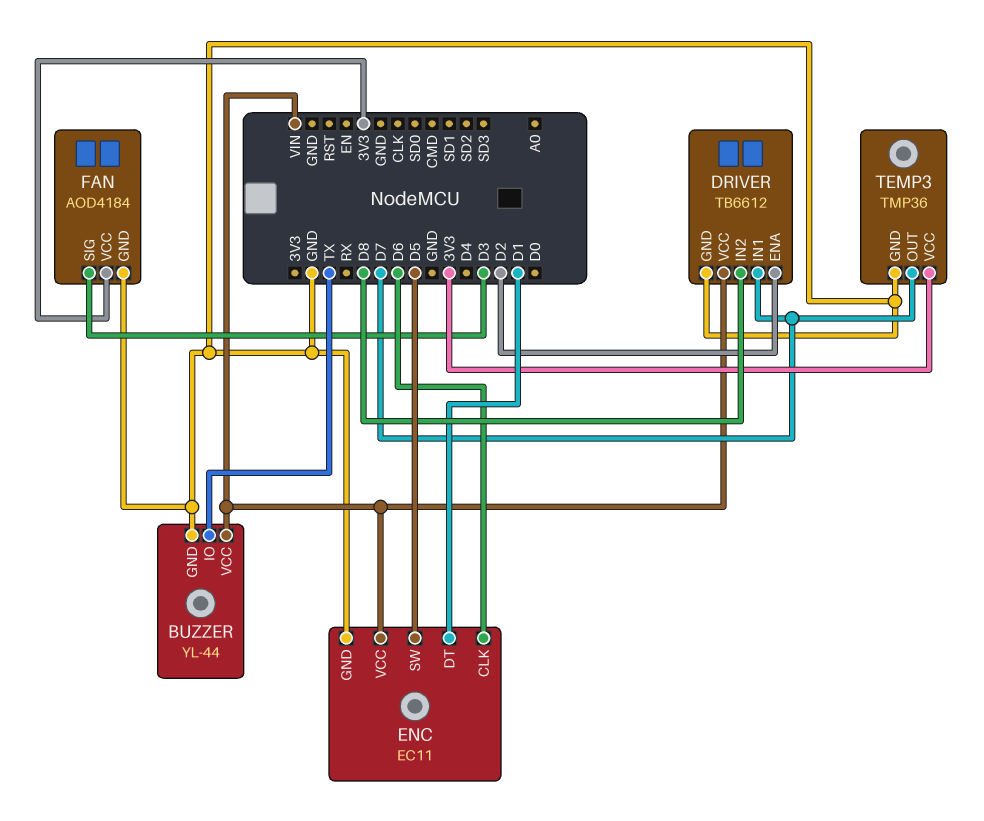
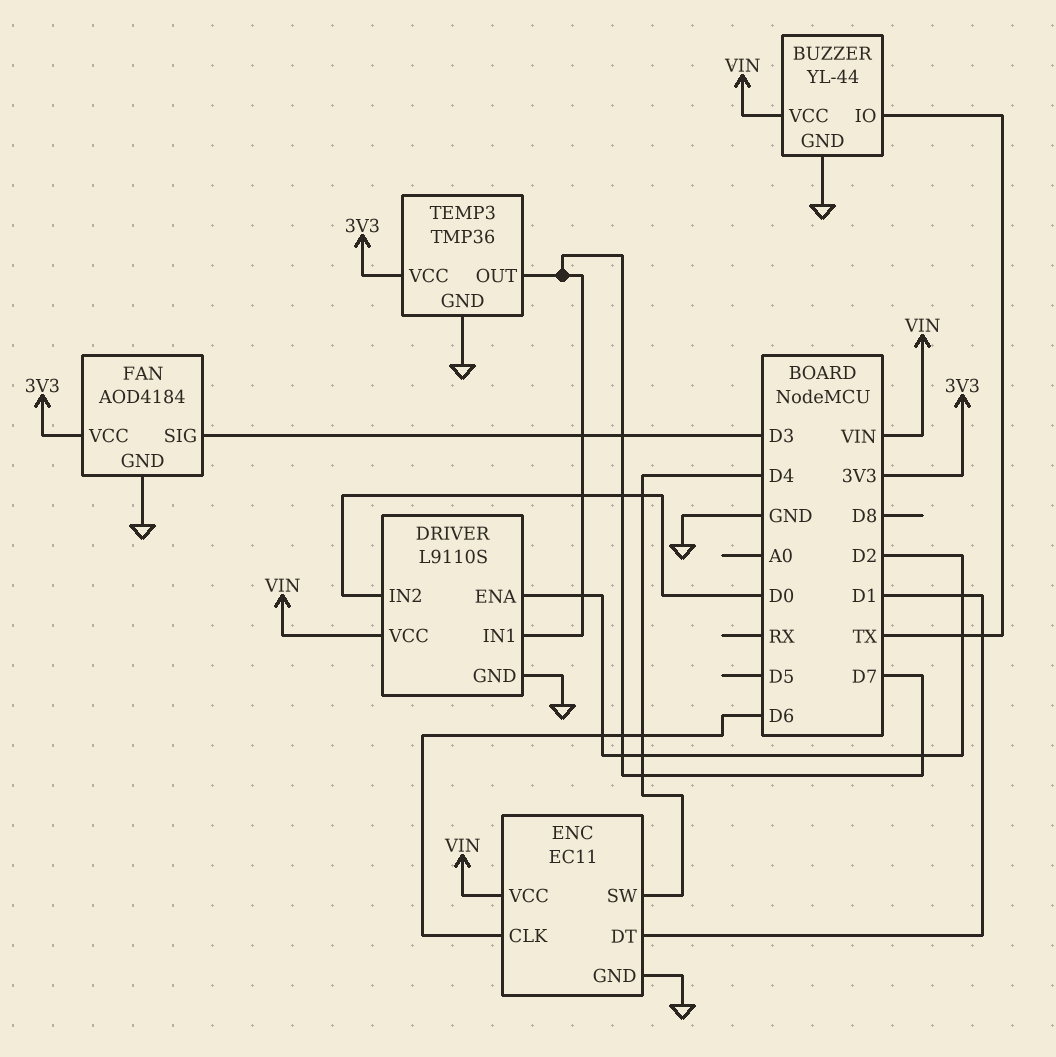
DRIVER: TB6612 -> L9110S
DRIVER pin IN2: D8 -> D0
ENC pin SW: D5 -> D4

